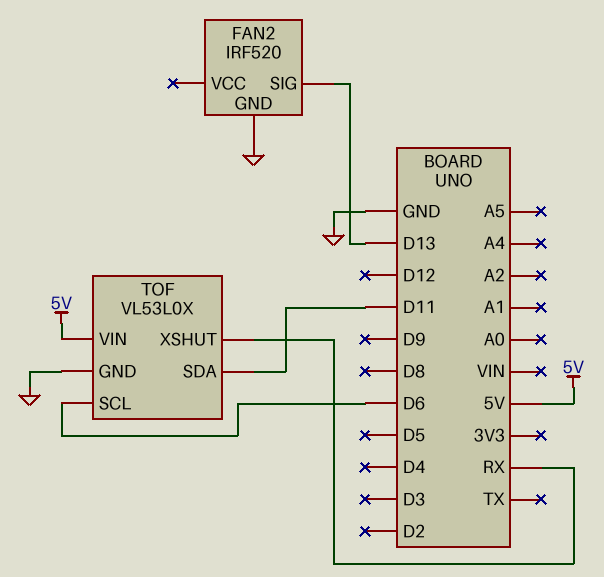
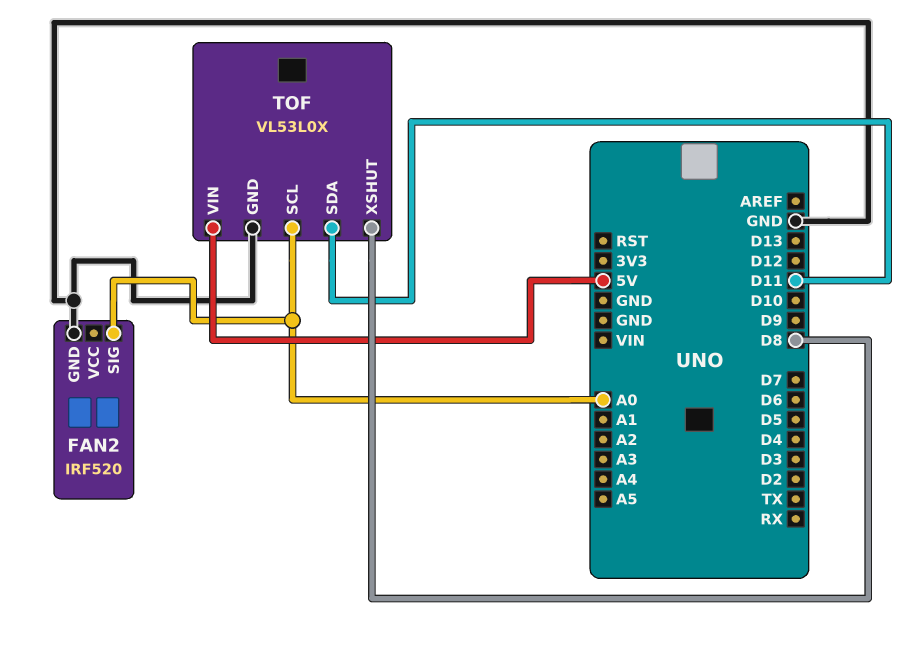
FAN2 pin SIG: D13 -> A0
TOF pin SCL: D6 -> A0
TOF pin XSHUT: RX -> D8

